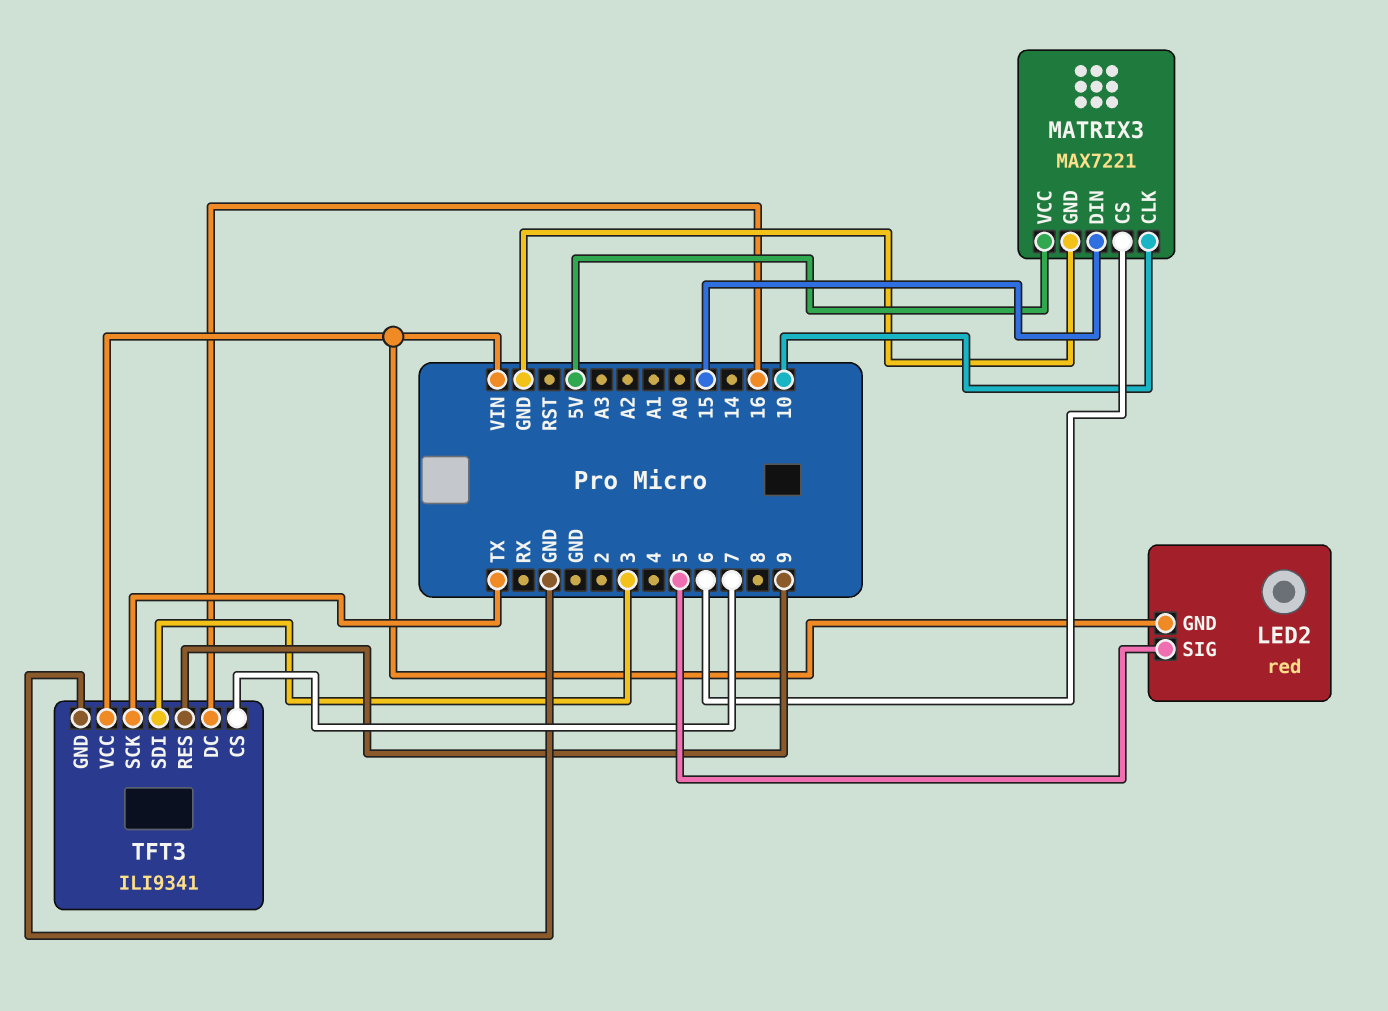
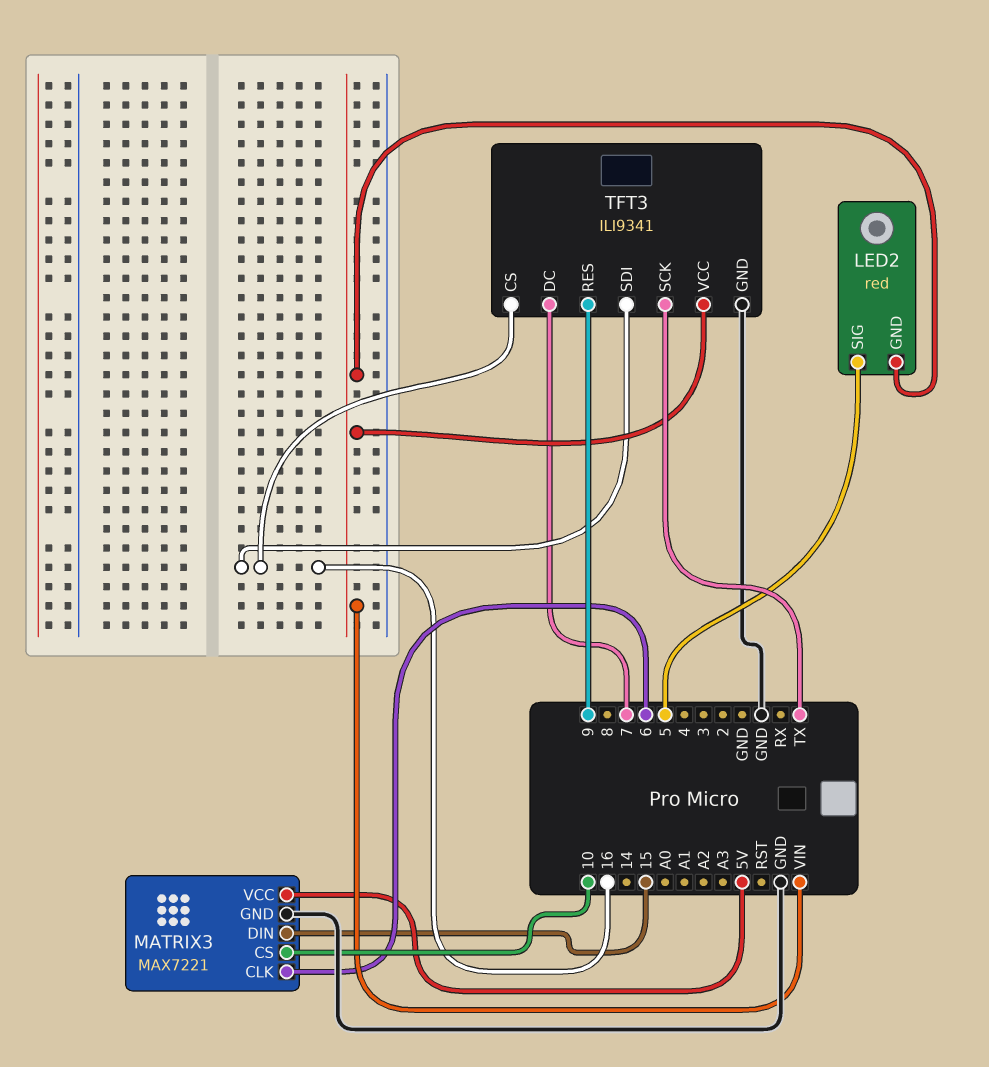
MATRIX3 pin CLK: 10 -> 6
MATRIX3 pin CS: 6 -> 10
TFT3 pin CS: 7 -> 16
TFT3 pin DC: 16 -> 7
TFT3 pin SDI: 3 -> 16

